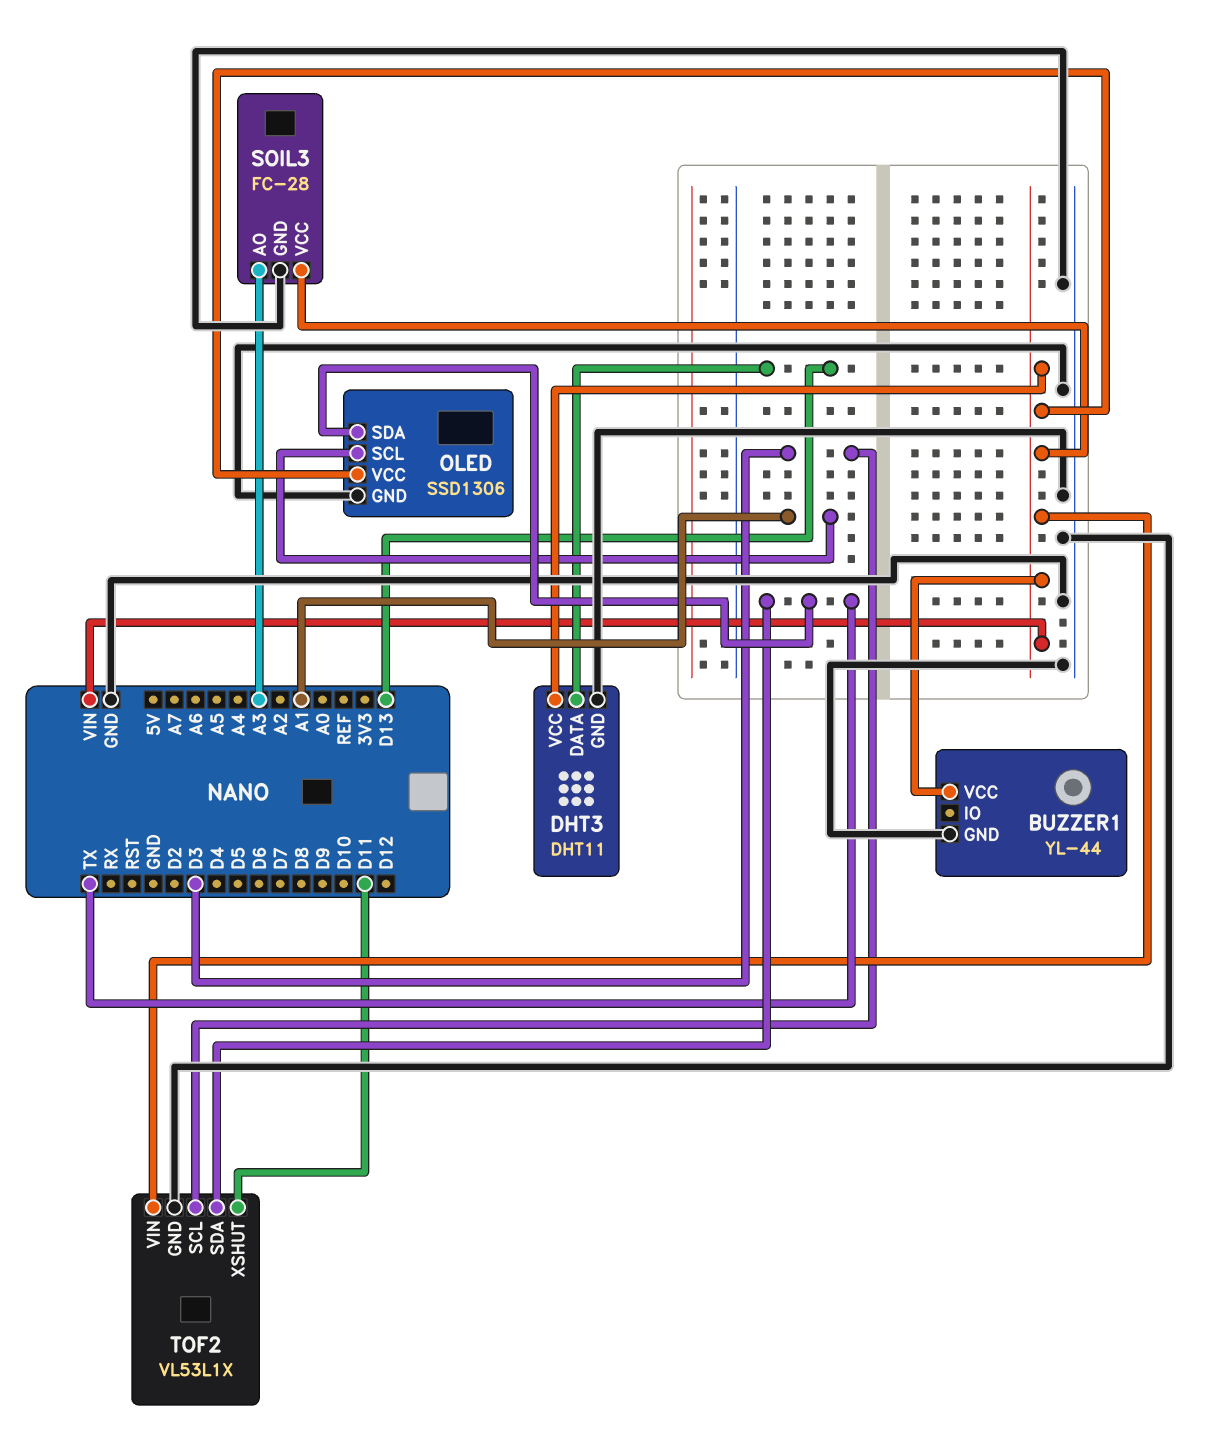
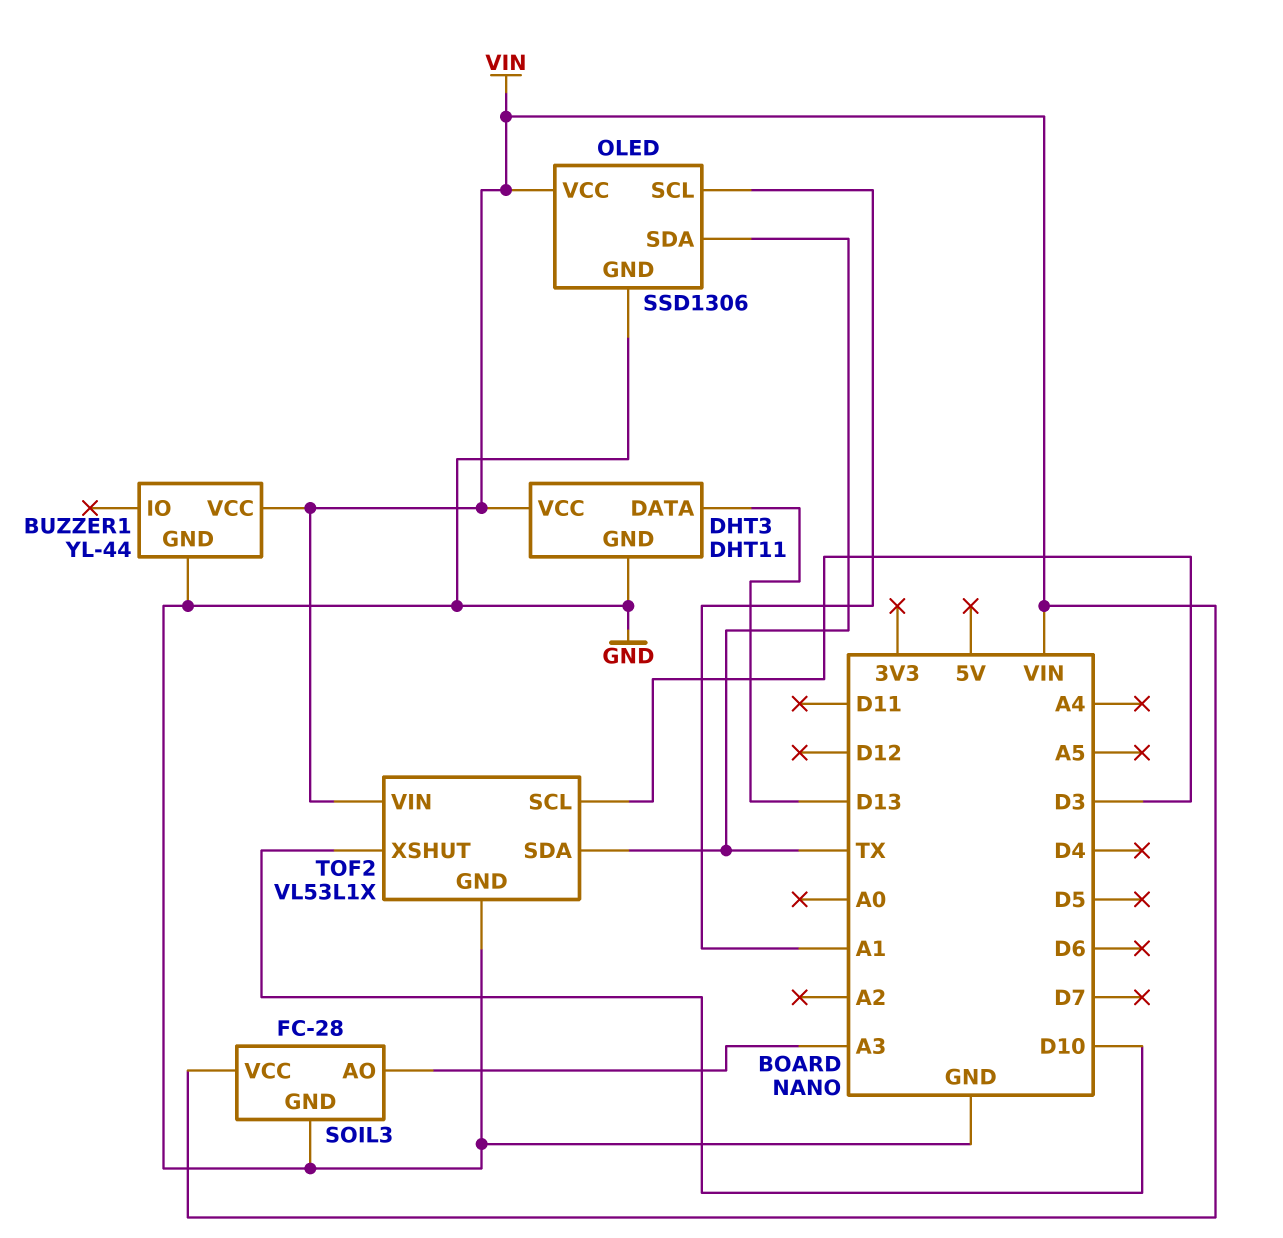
TOF2 pin XSHUT: D11 -> D10

